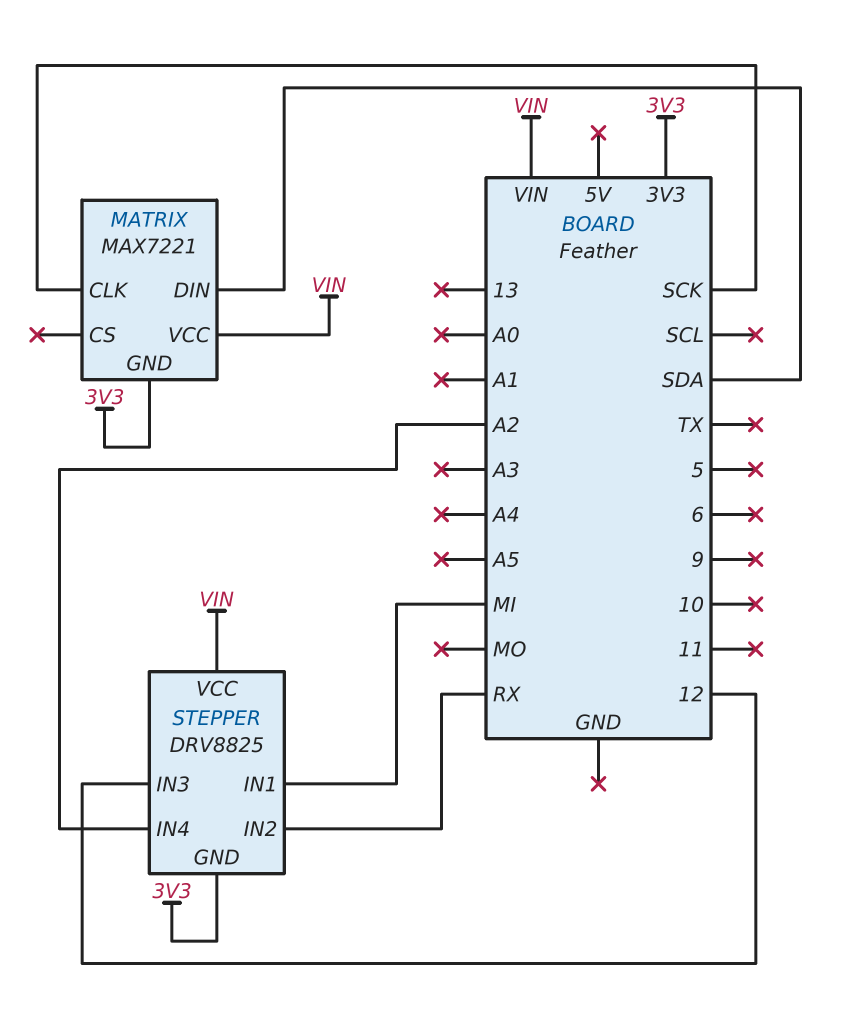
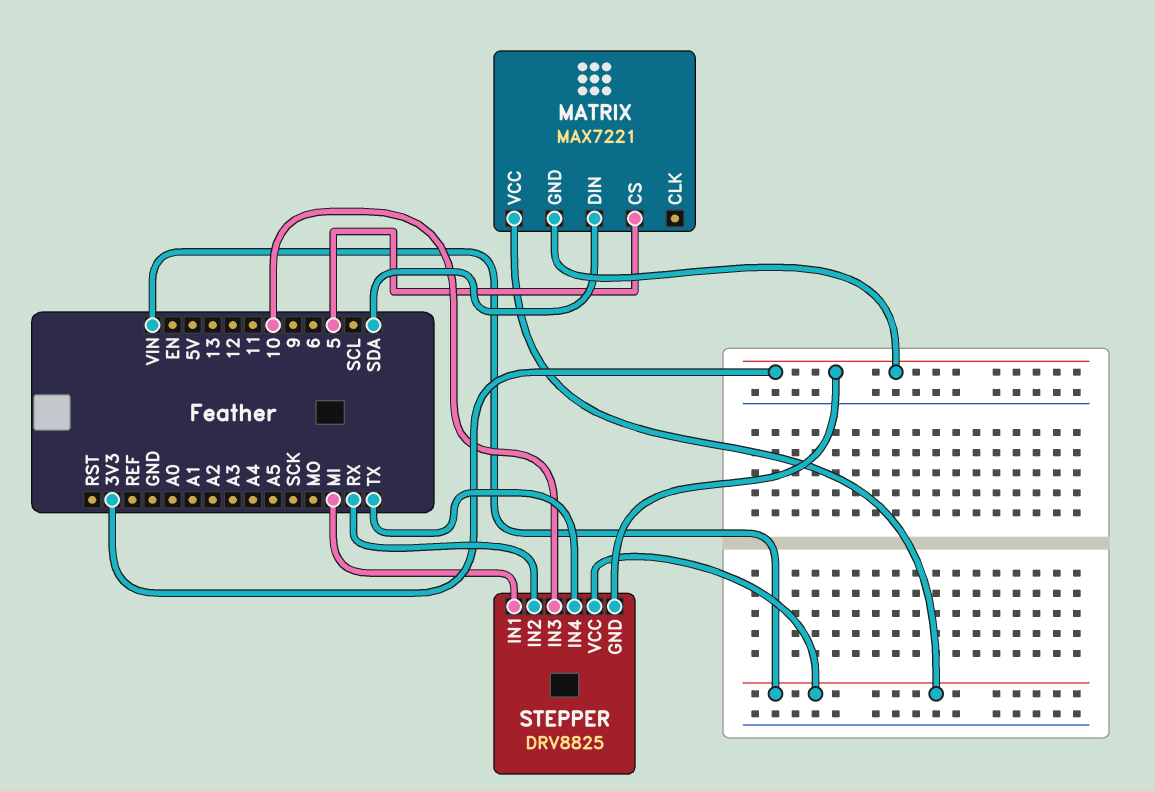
MATRIX pin CLK: SCK -> none
MATRIX pin CS: none -> 5
STEPPER pin IN3: 12 -> 10
STEPPER pin IN4: A2 -> TX

